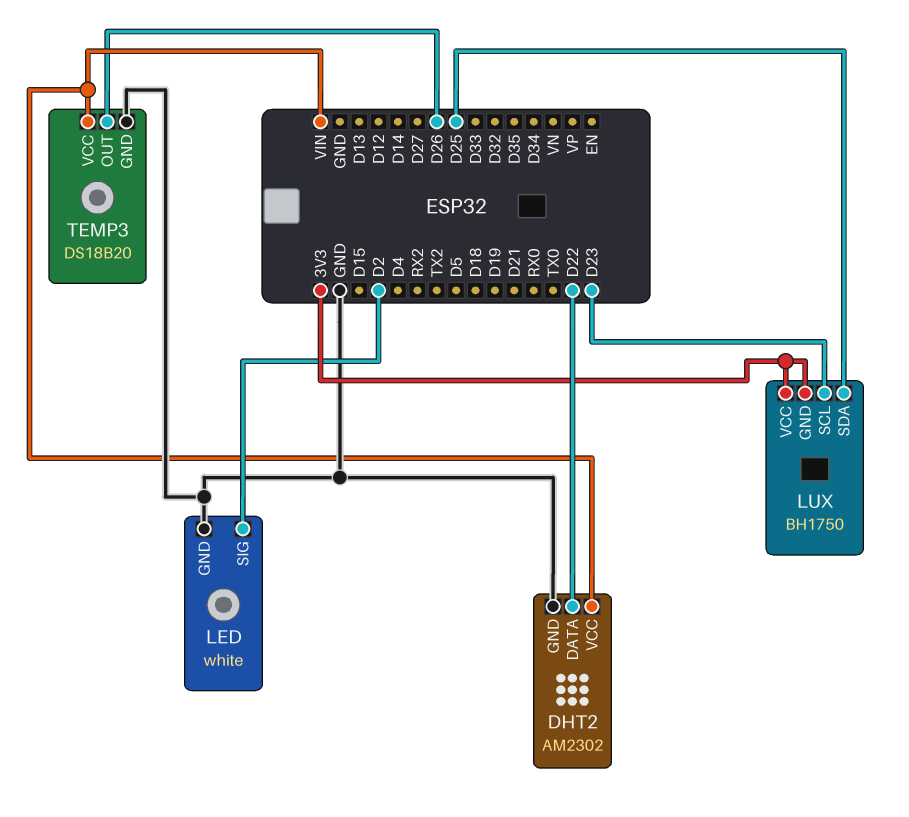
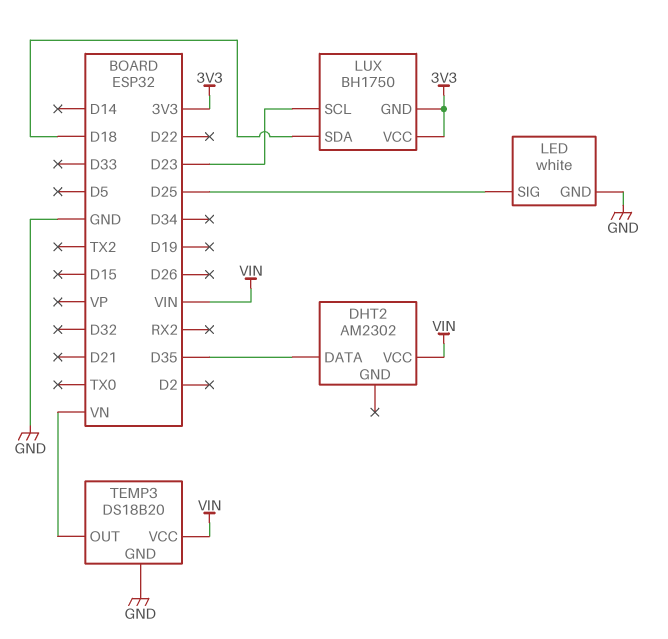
DHT2 pin DATA: D22 -> D35
DHT2 pin GND: GND -> none
LED pin SIG: D2 -> D25
LUX pin SDA: D25 -> D18
TEMP3 pin OUT: D26 -> VN

